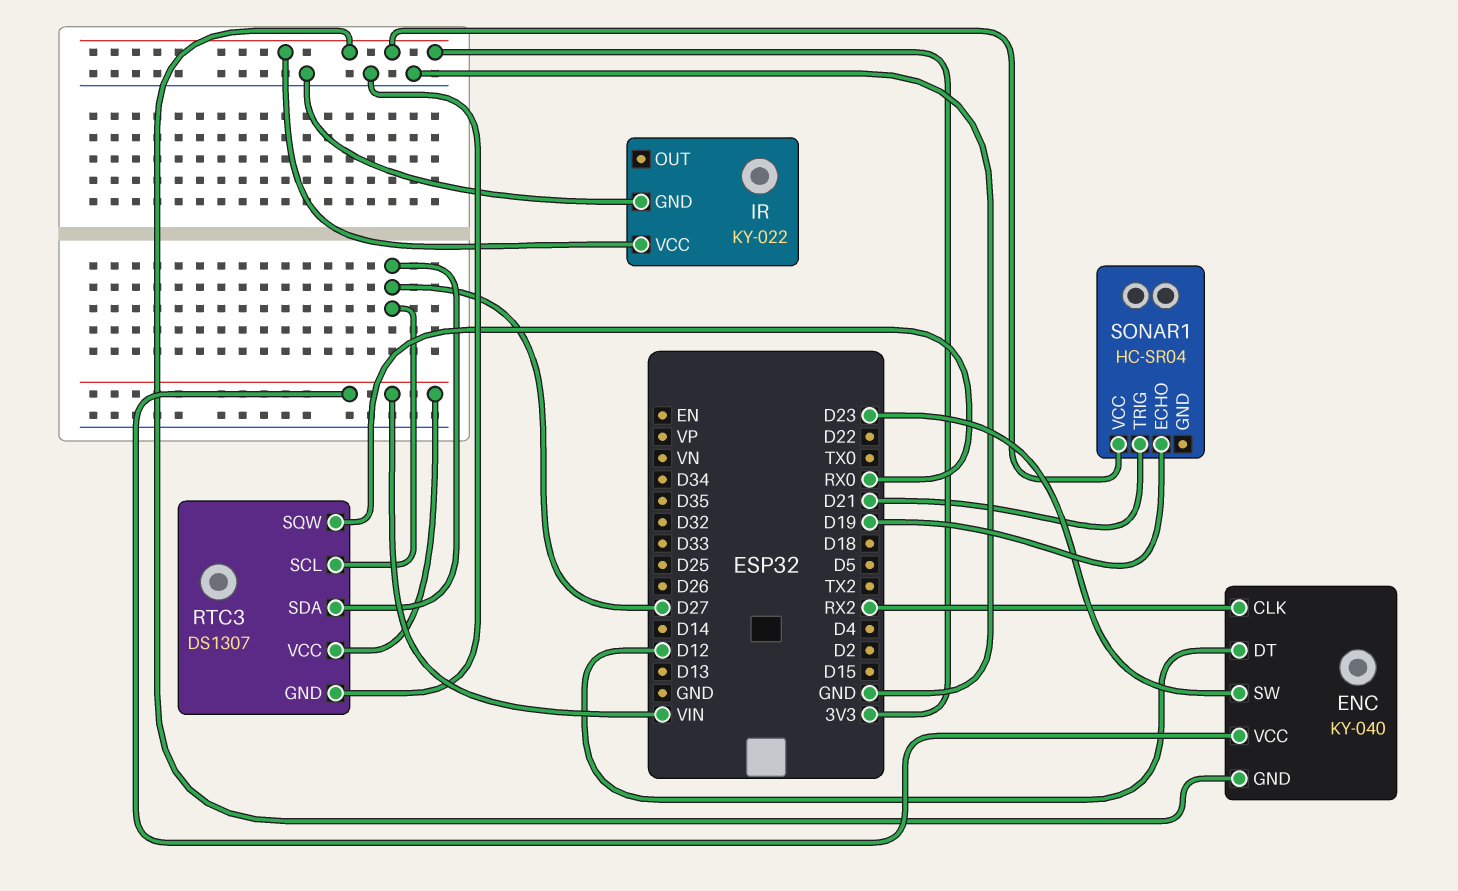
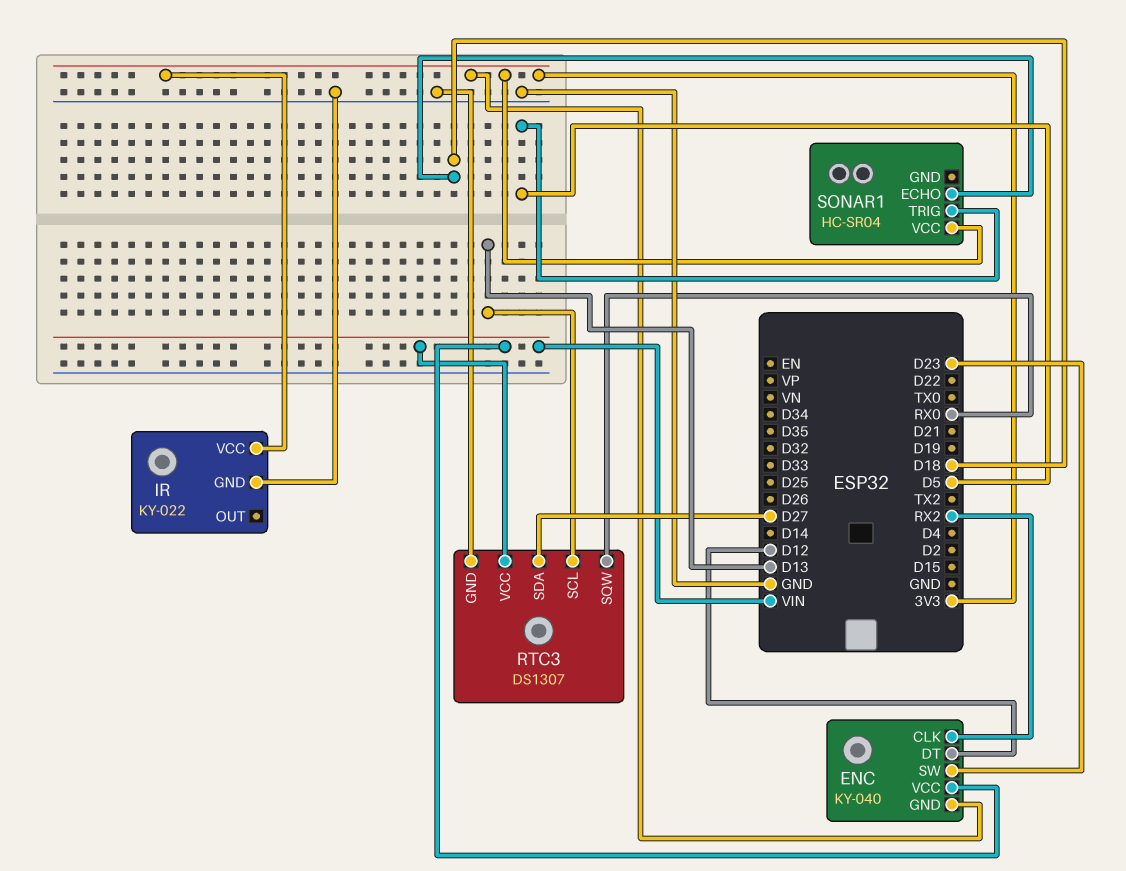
RTC3 pin SCL: D27 -> D13
SONAR1 pin ECHO: D19 -> D18
SONAR1 pin TRIG: D21 -> D5

